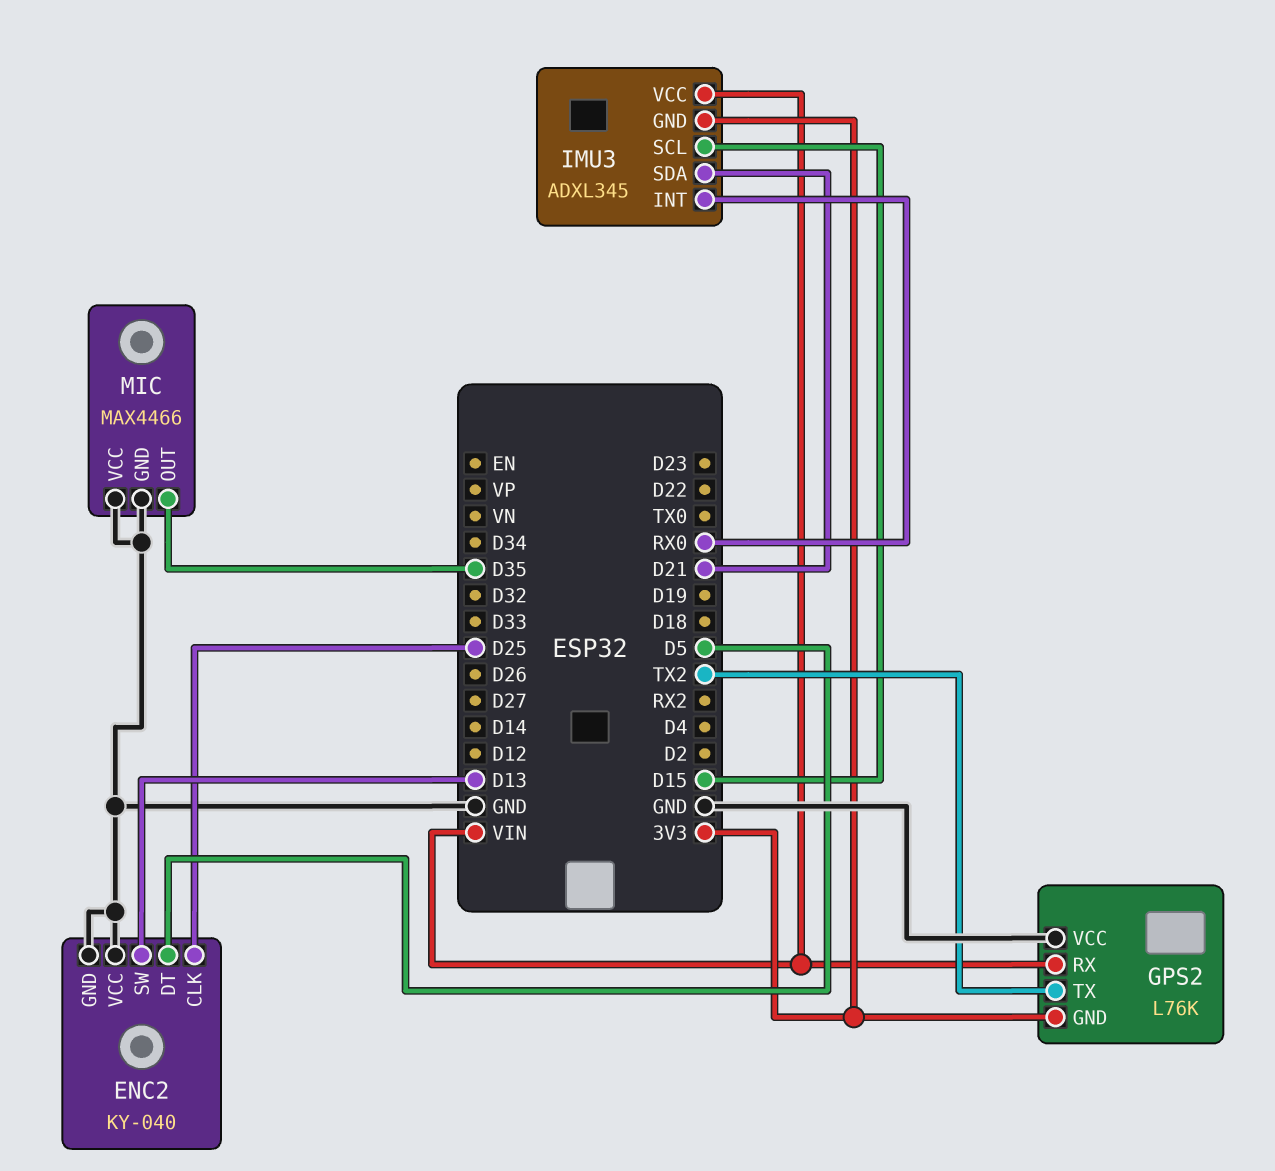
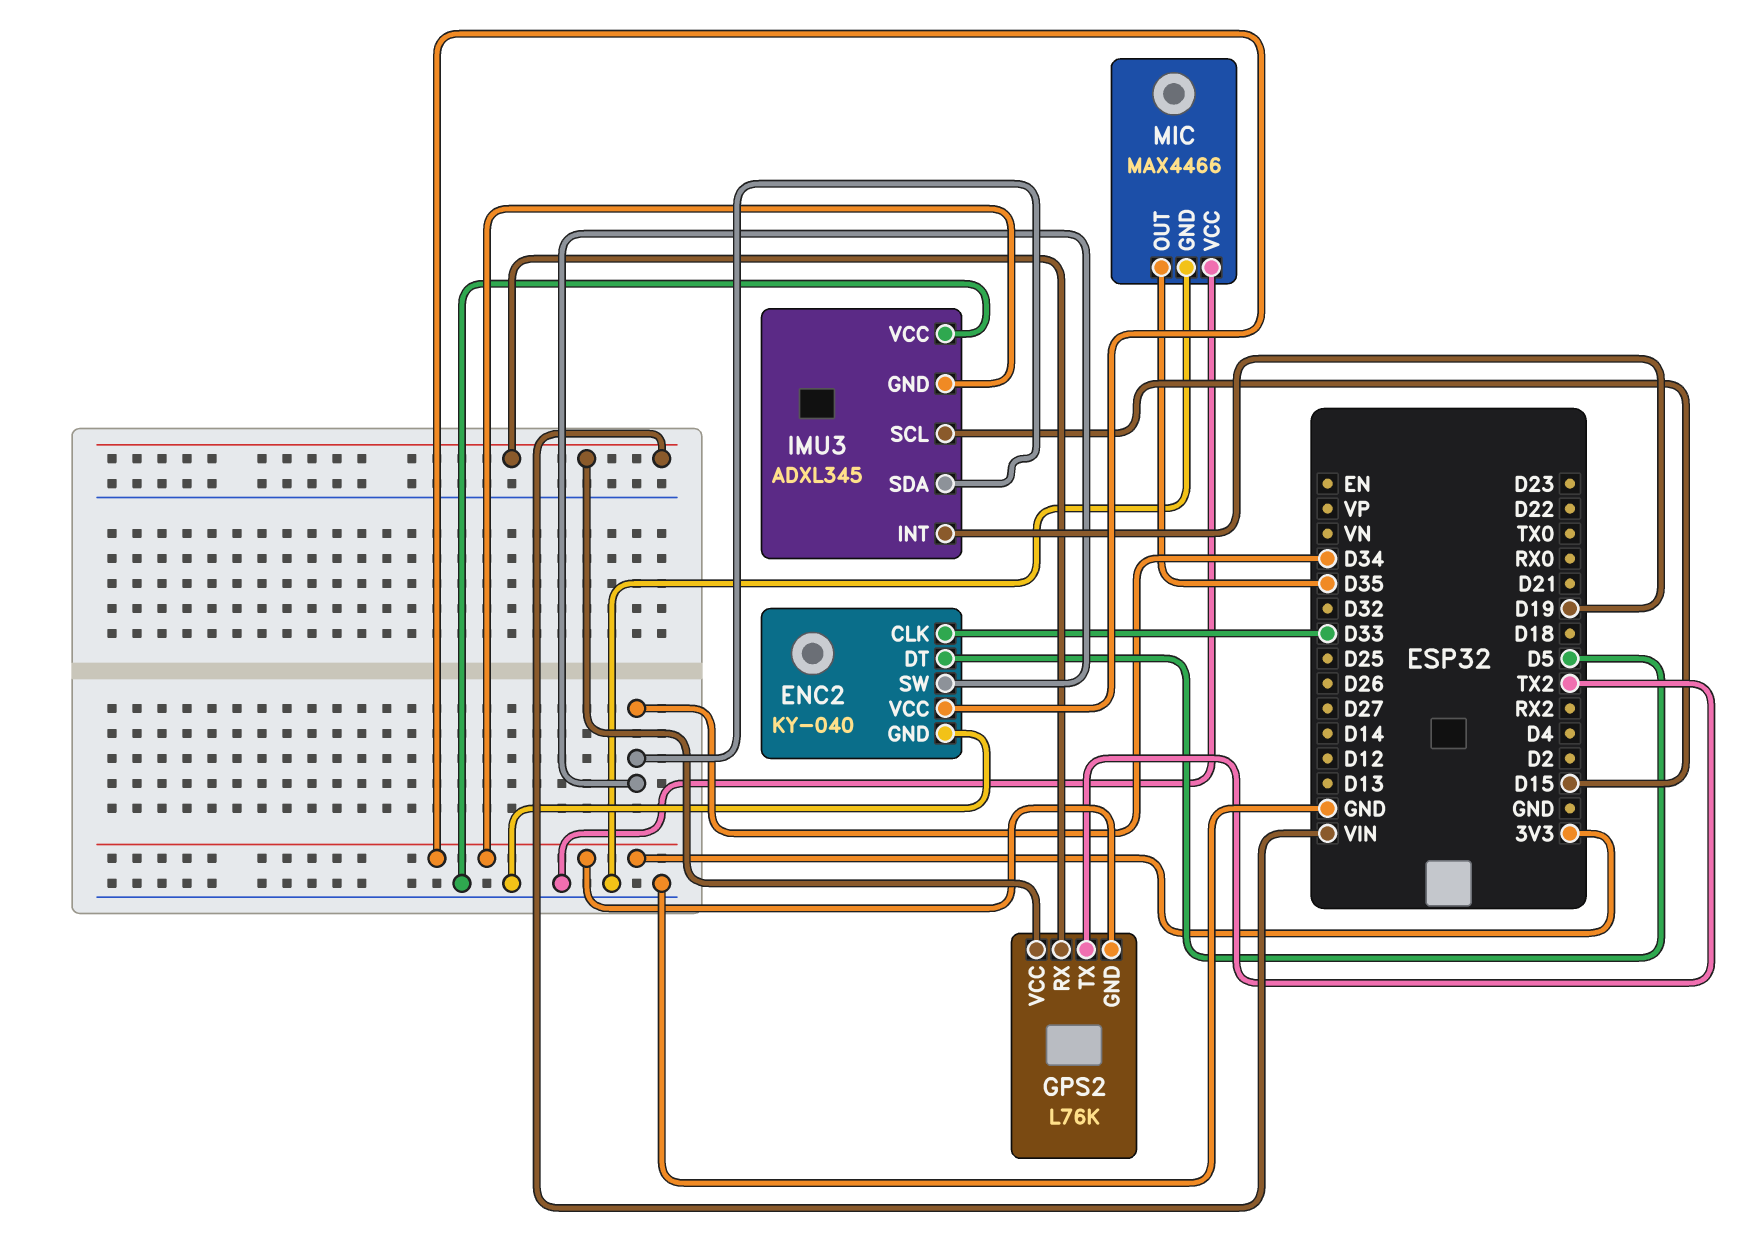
ENC2 pin CLK: D25 -> D33
ENC2 pin SW: D13 -> D34
ENC2 pin VCC: GND -> 3V3
GPS2 pin VCC: GND -> VIN
IMU3 pin INT: RX0 -> D19
IMU3 pin SDA: D21 -> D34
IMU3 pin VCC: VIN -> GND

